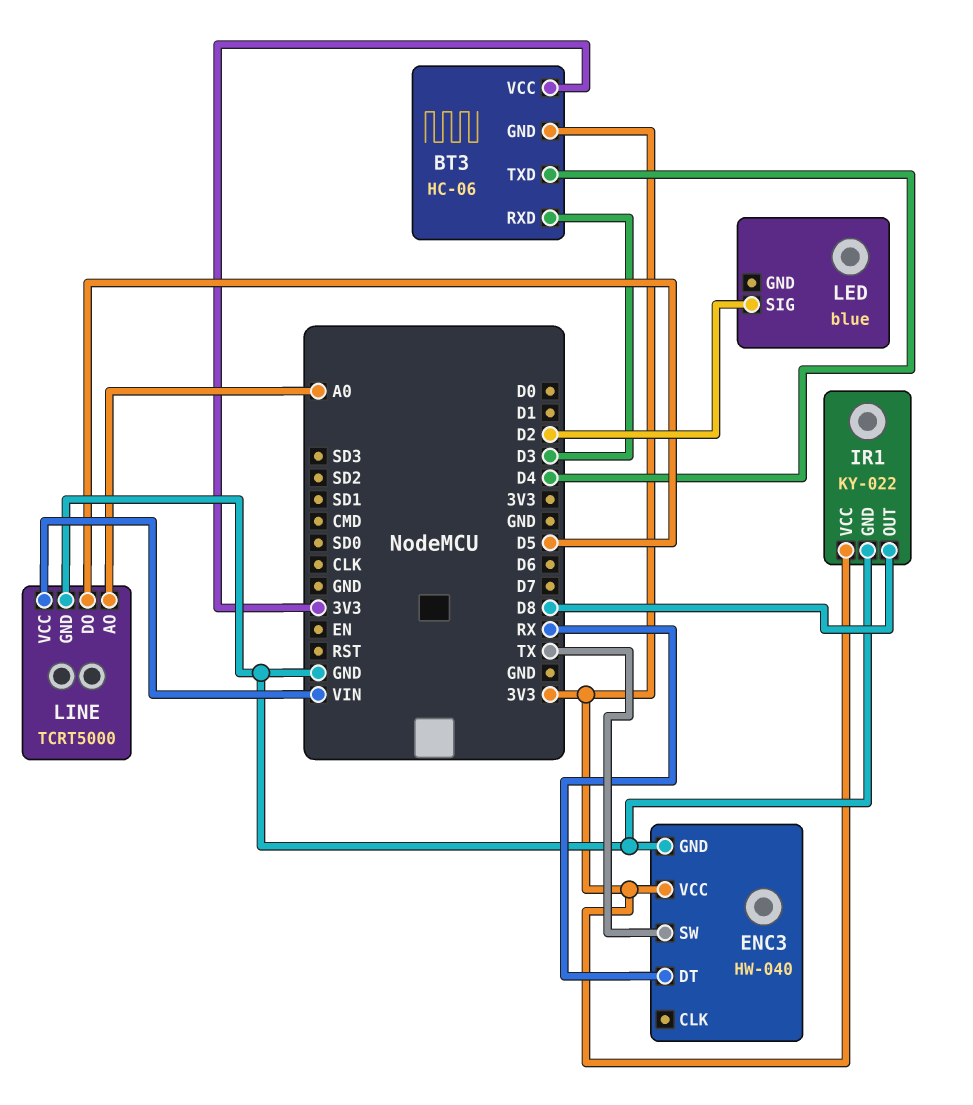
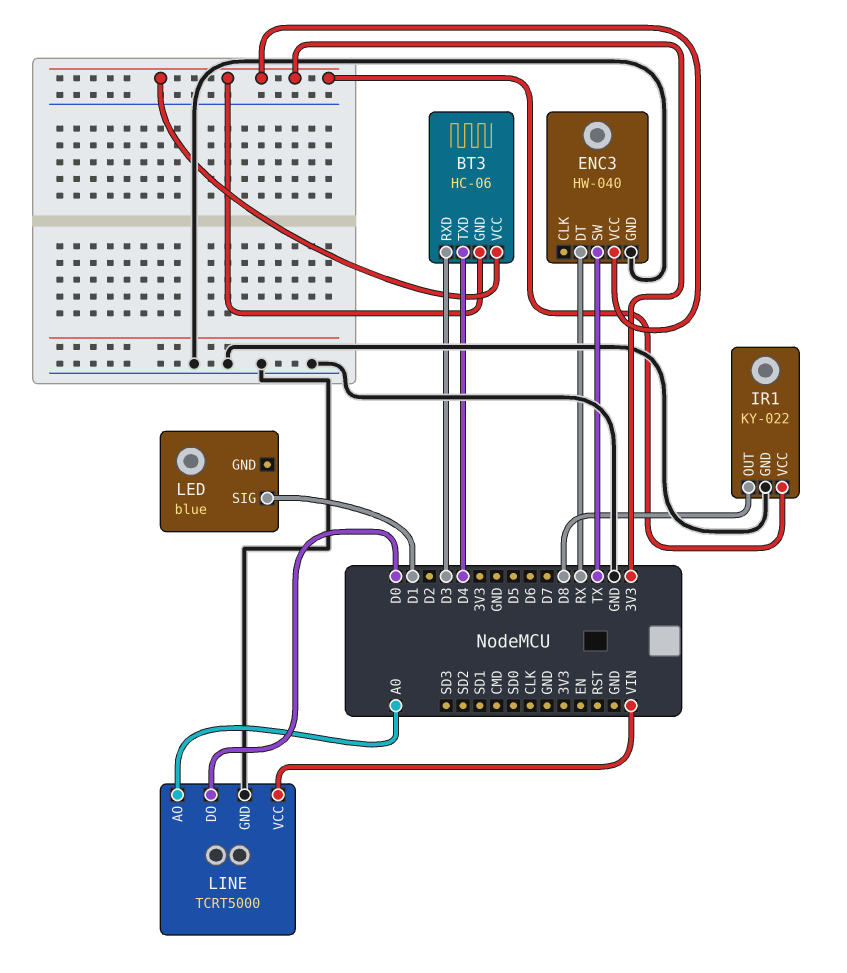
LED pin SIG: D2 -> D1
LINE pin DO: D5 -> D0

